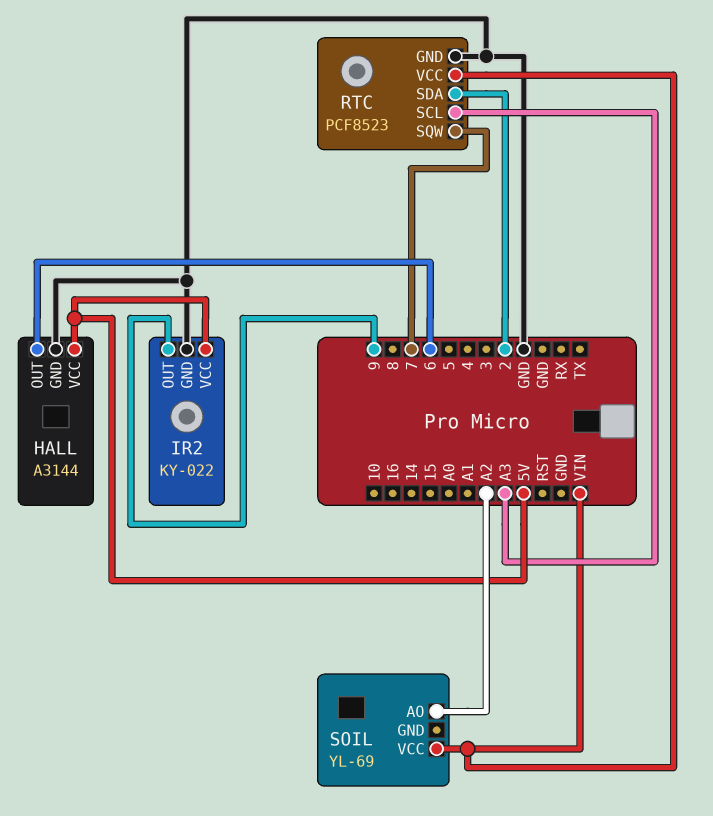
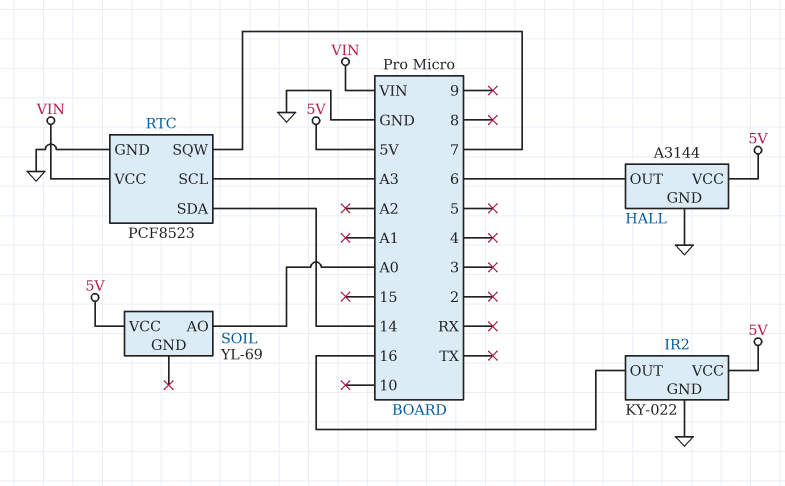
IR2 pin OUT: 9 -> 16
RTC pin SDA: 2 -> 14
SOIL pin AO: A2 -> A0
SOIL pin VCC: VIN -> 5V

